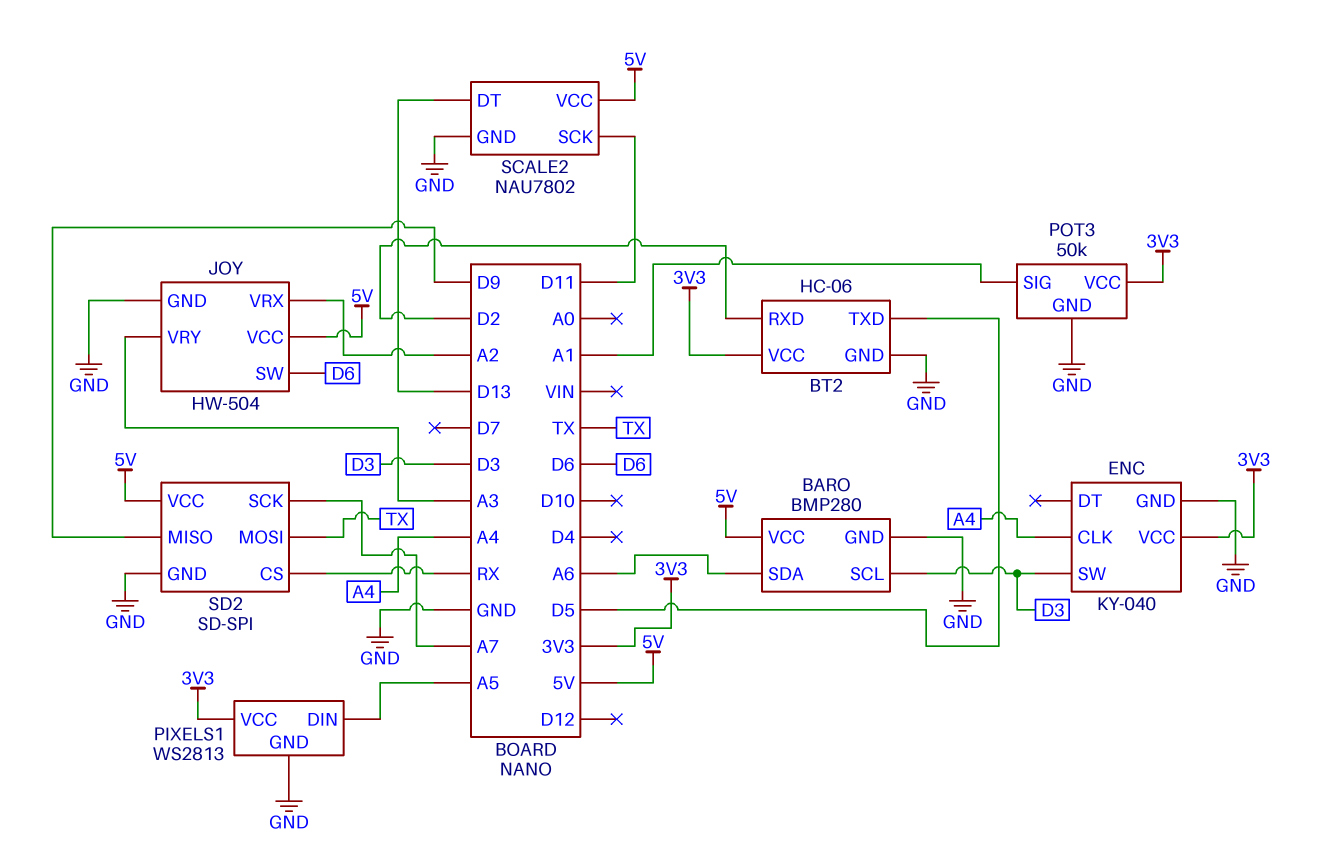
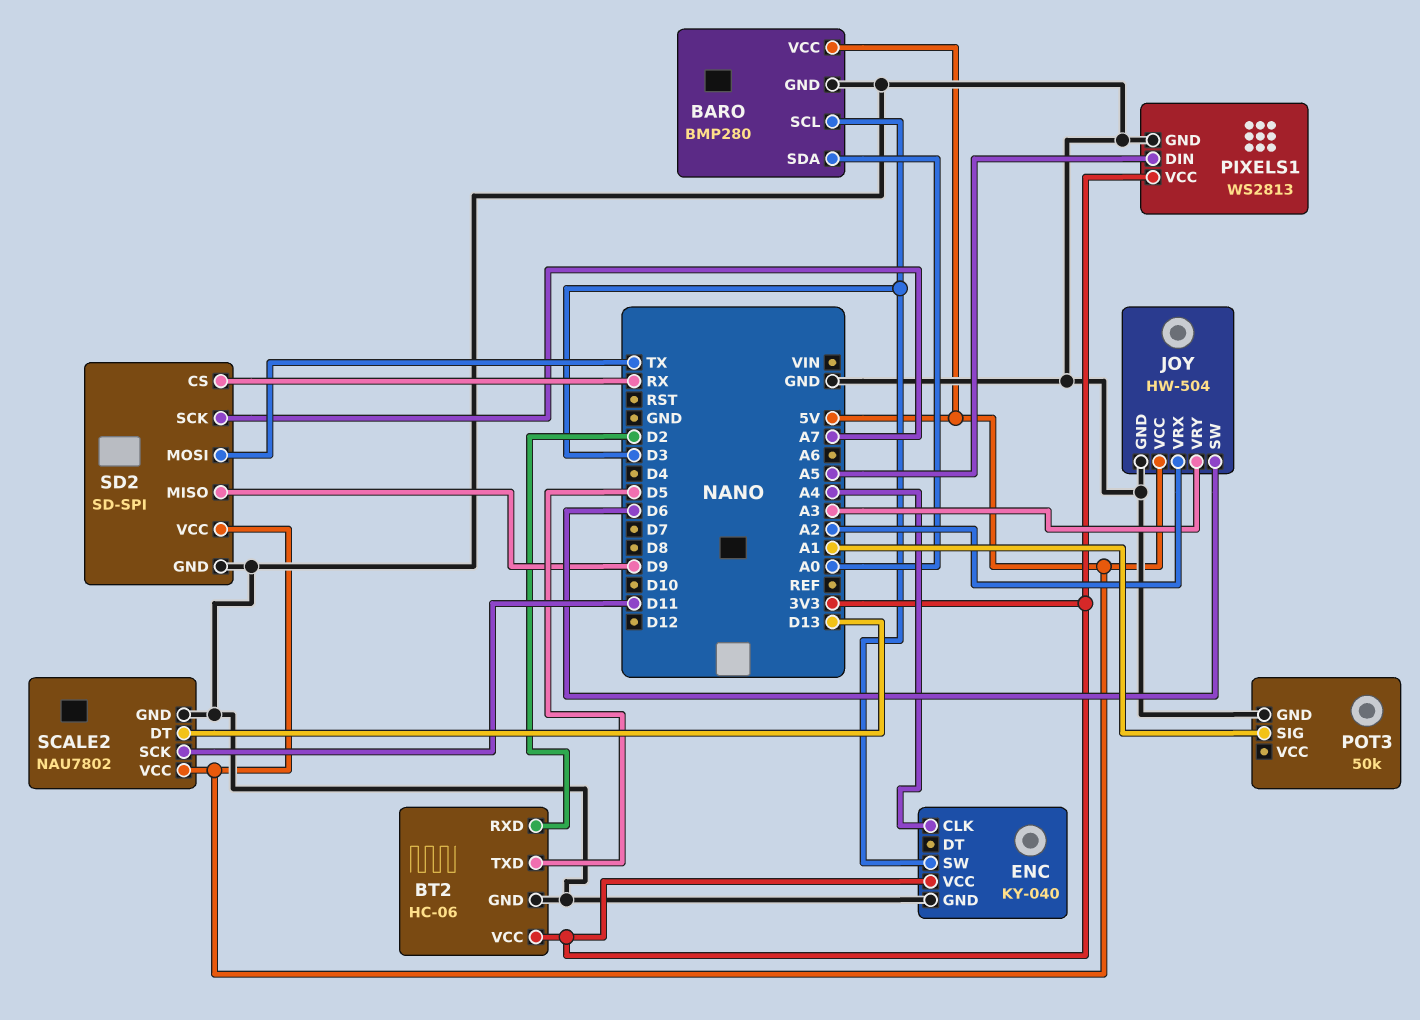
BARO pin SDA: A6 -> A0
POT3 pin VCC: 3V3 -> none

